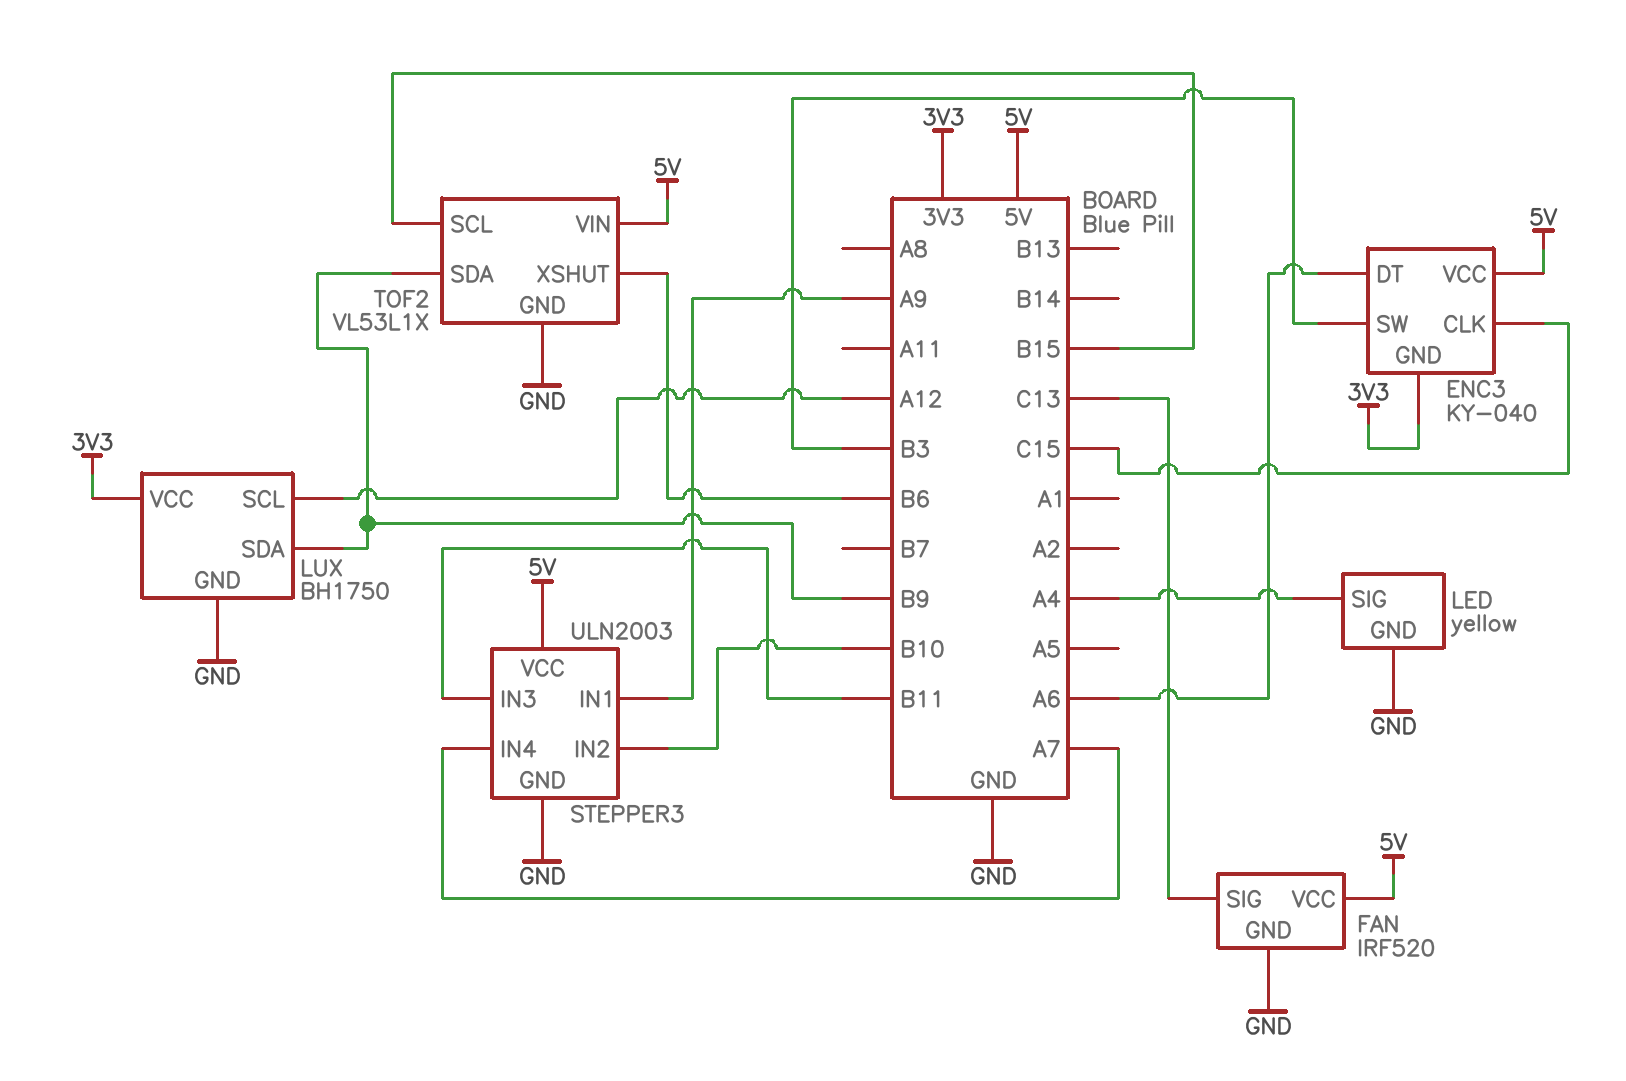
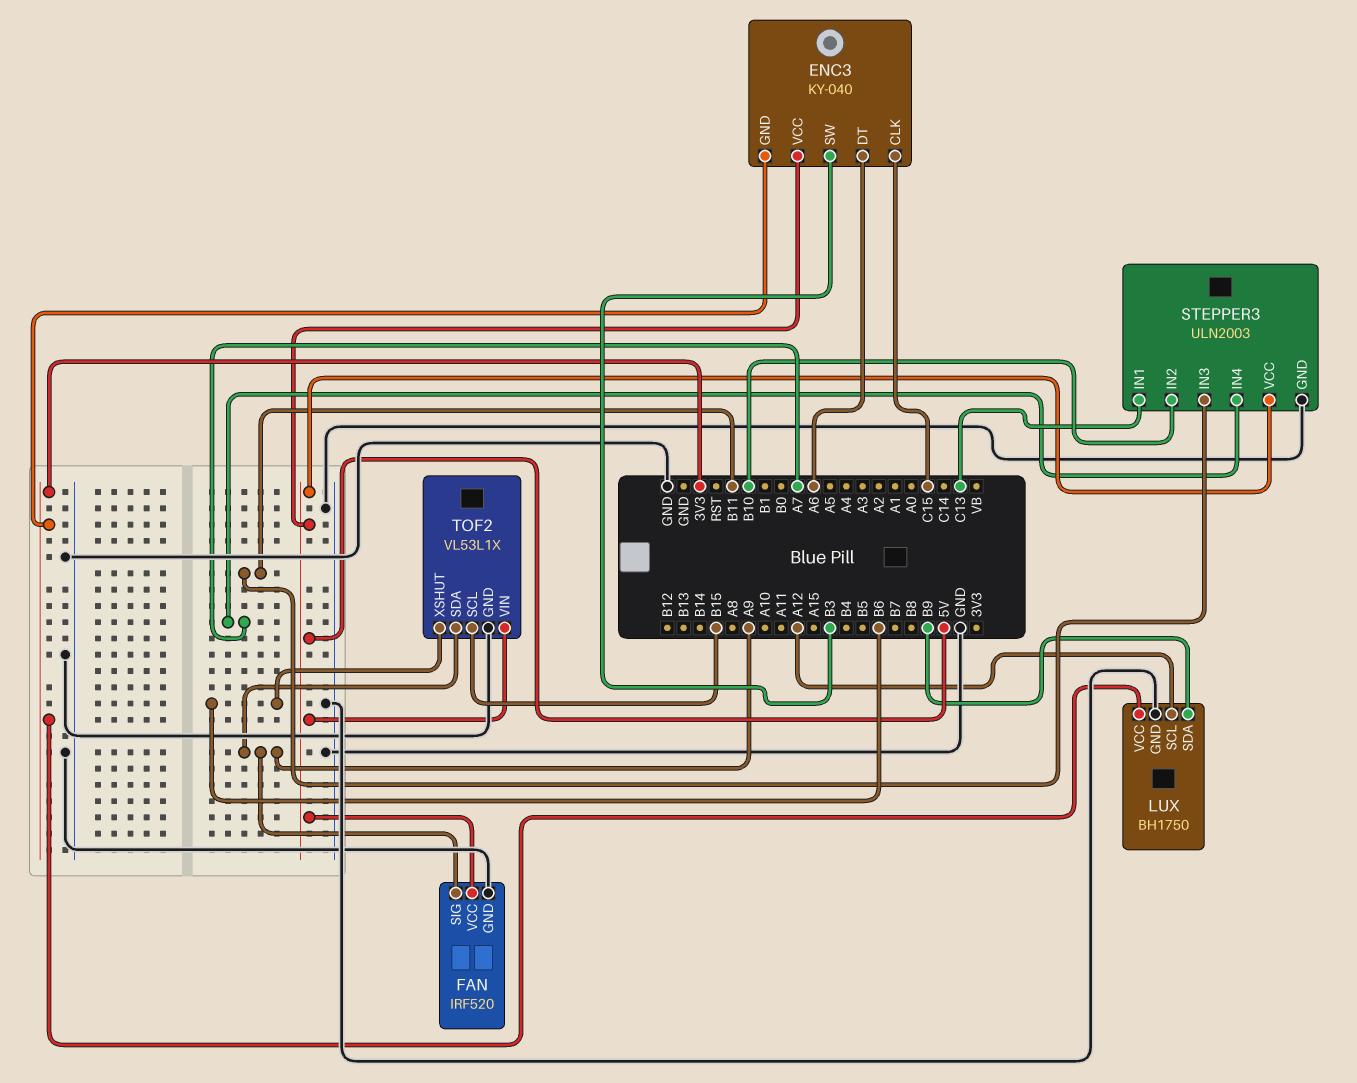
FAN pin SIG: C13 -> A9
LED: yellow -> none
LED pin GND: GND -> none
LED pin SIG: A4 -> none
STEPPER3 pin IN1: A9 -> C13
TOF2 pin SDA: B9 -> A9

